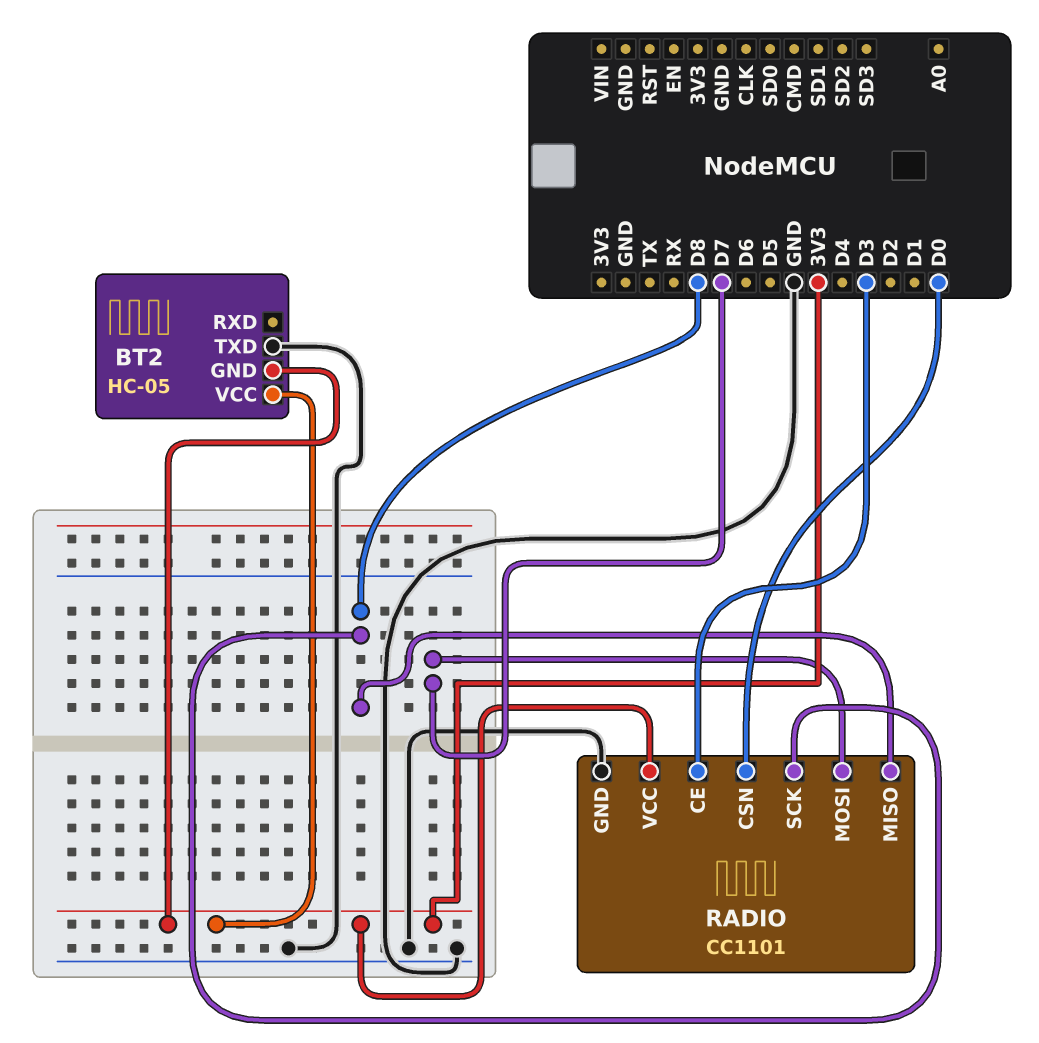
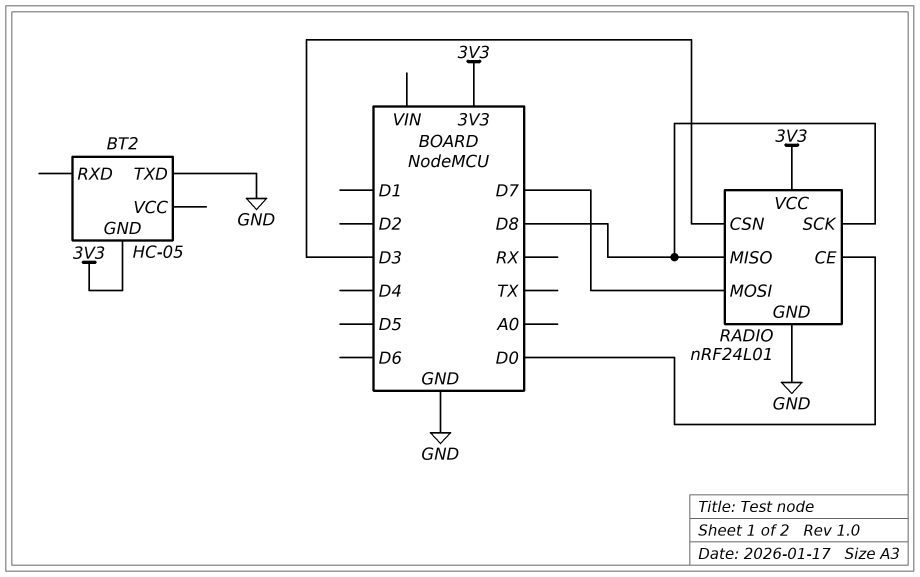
BT2 pin VCC: 3V3 -> none
RADIO: CC1101 -> nRF24L01
RADIO pin CE: D3 -> D0
RADIO pin CSN: D0 -> D3

